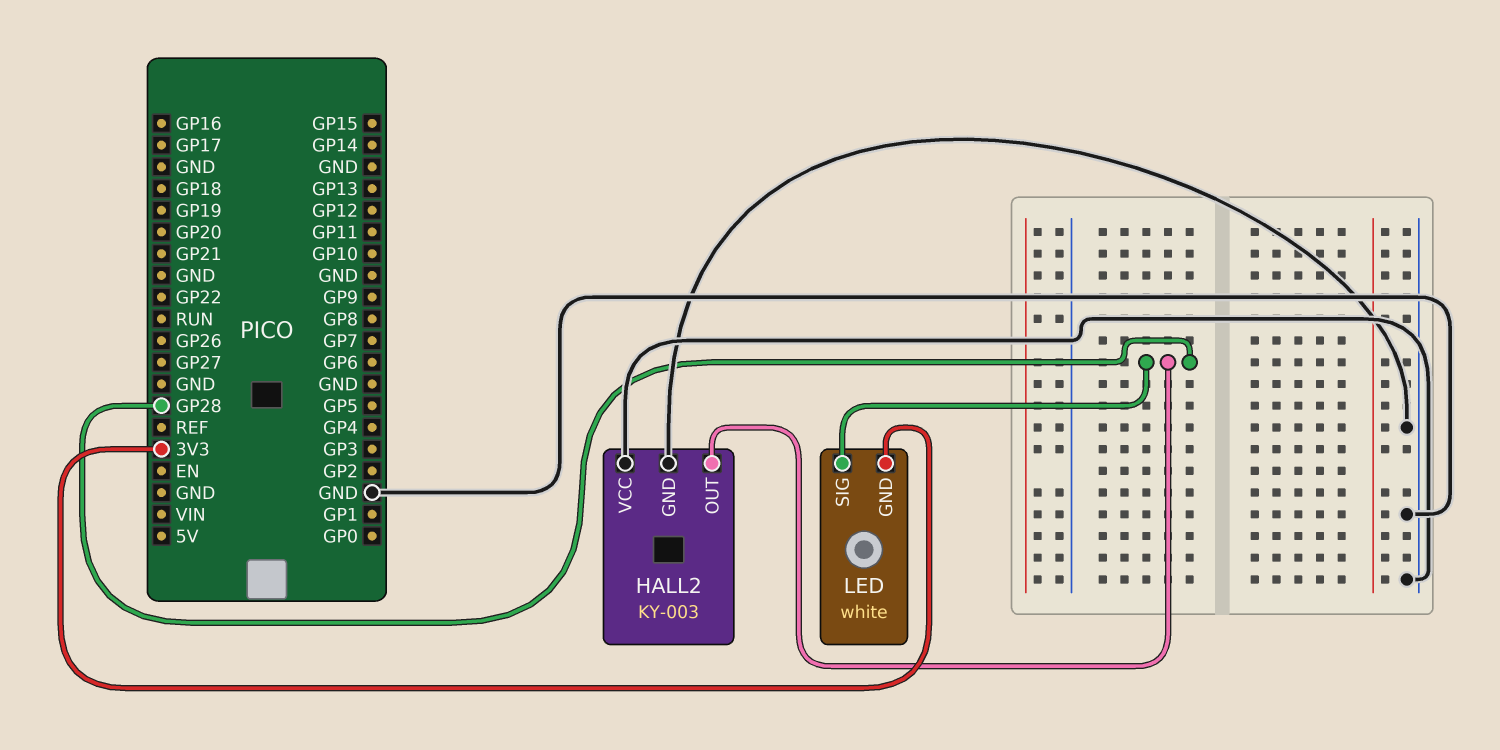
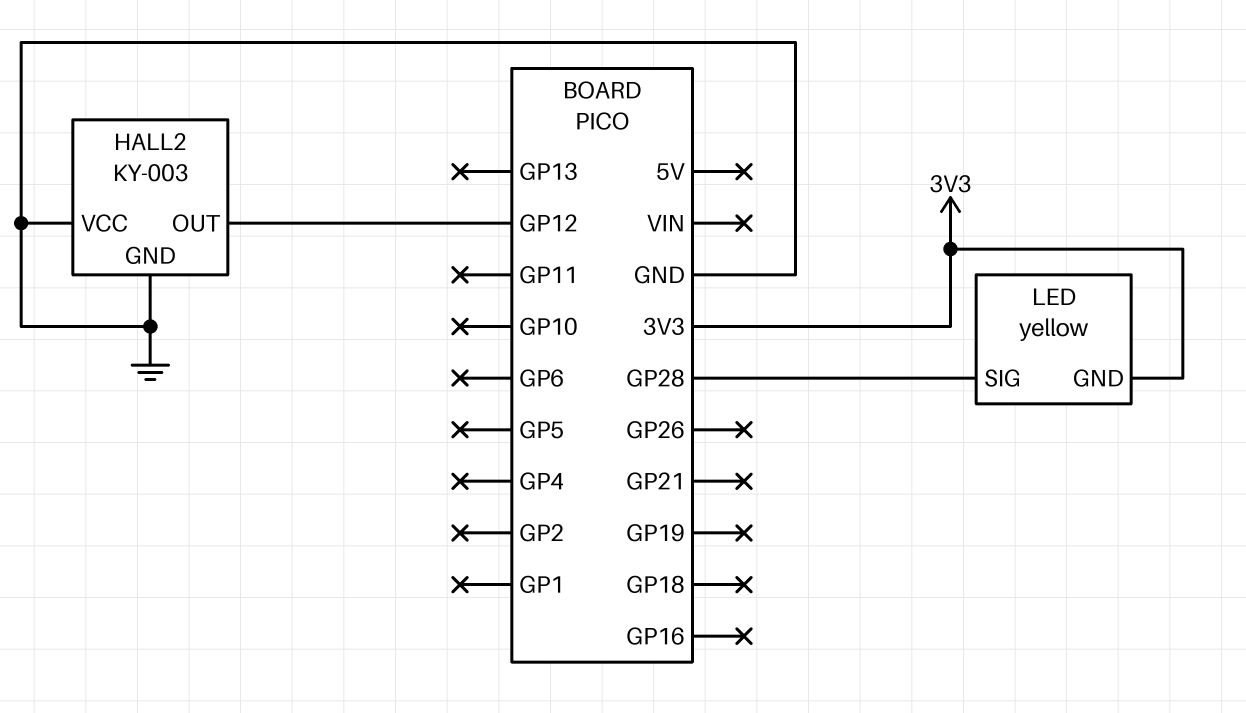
HALL2 pin OUT: GP28 -> GP12
LED: white -> yellow

